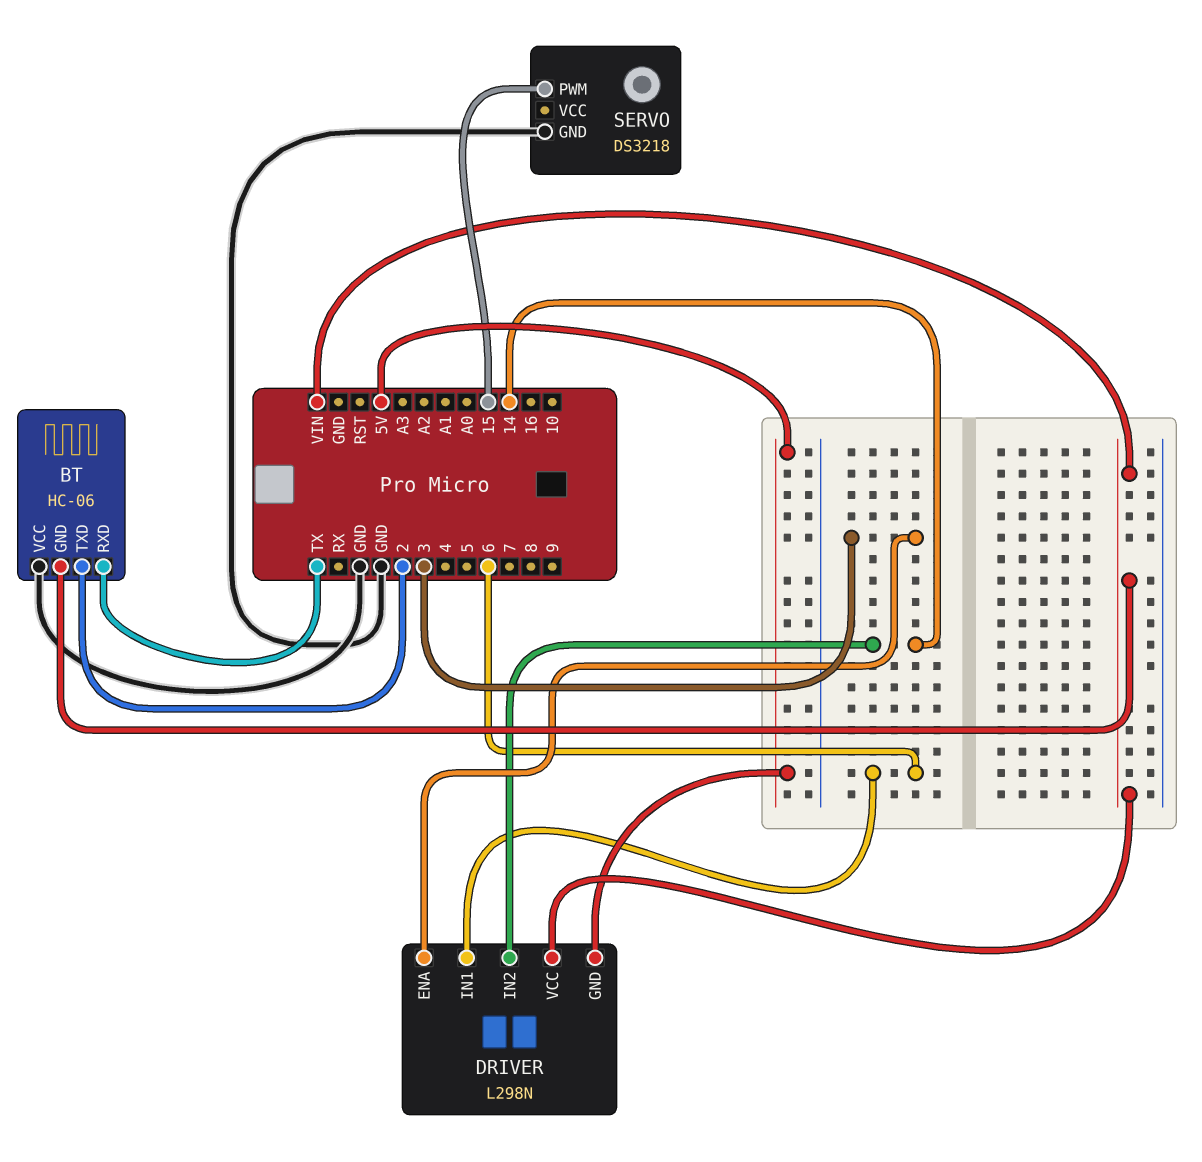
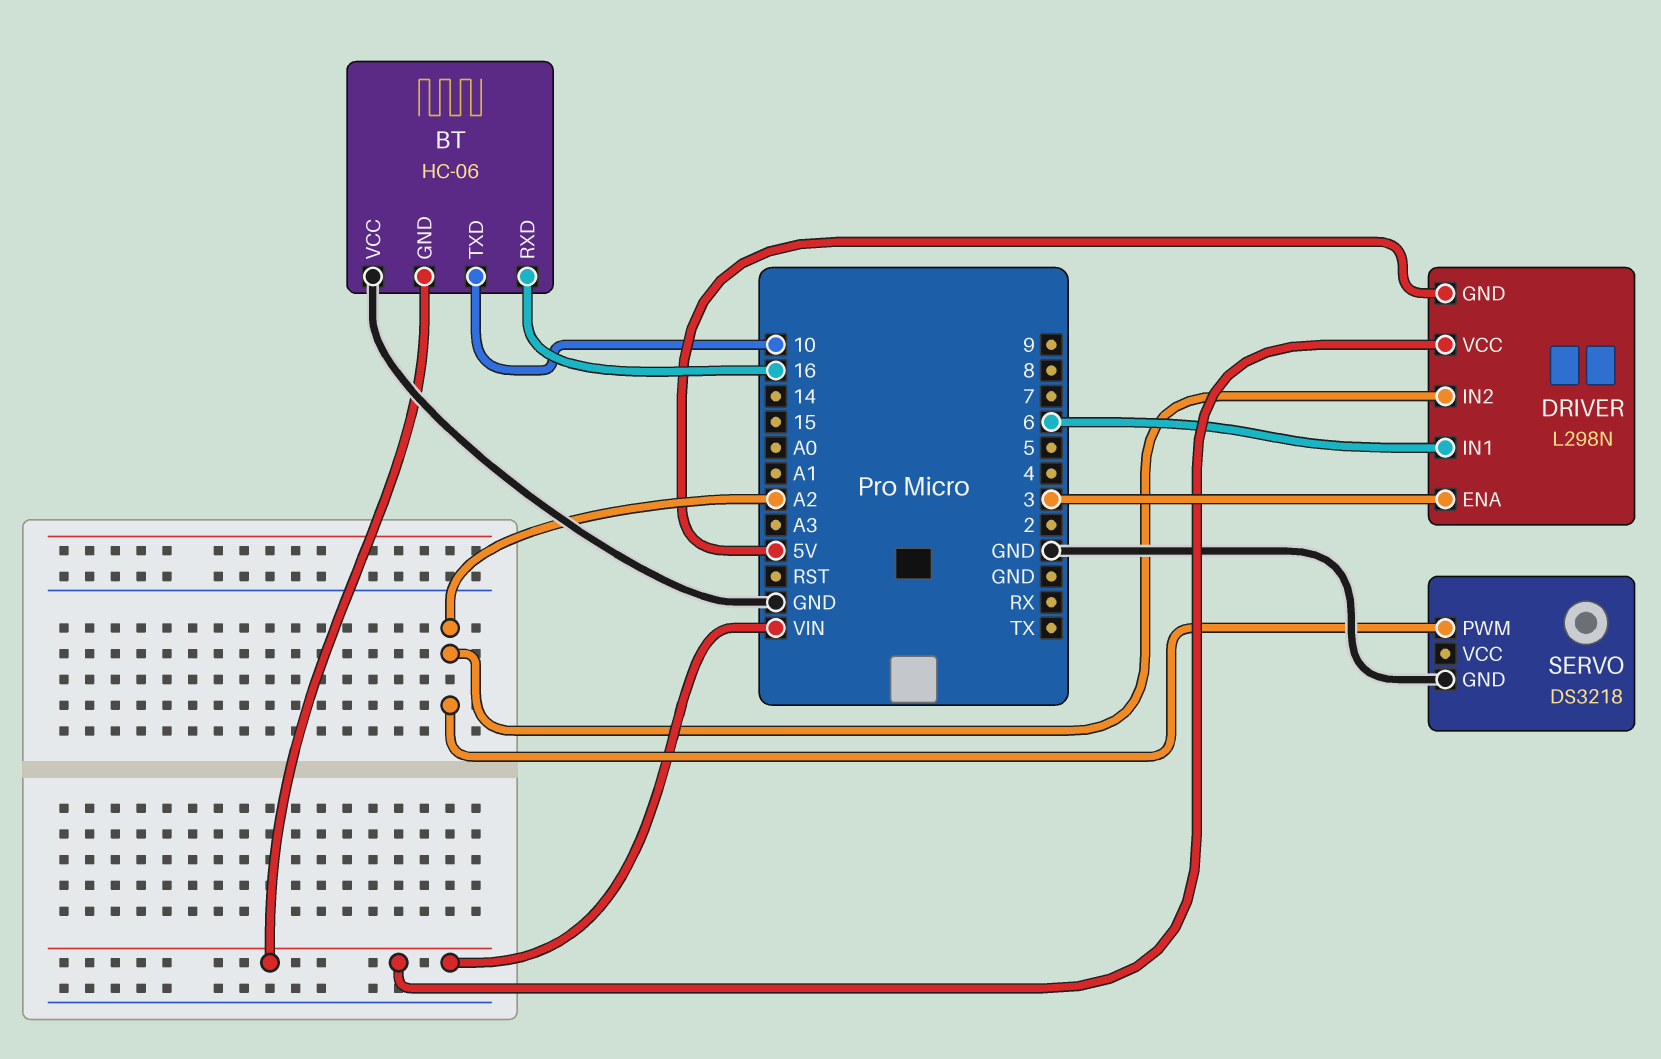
BT pin RXD: TX -> 16
BT pin TXD: 2 -> 10
DRIVER pin IN2: 14 -> A2
SERVO pin PWM: 15 -> A2

